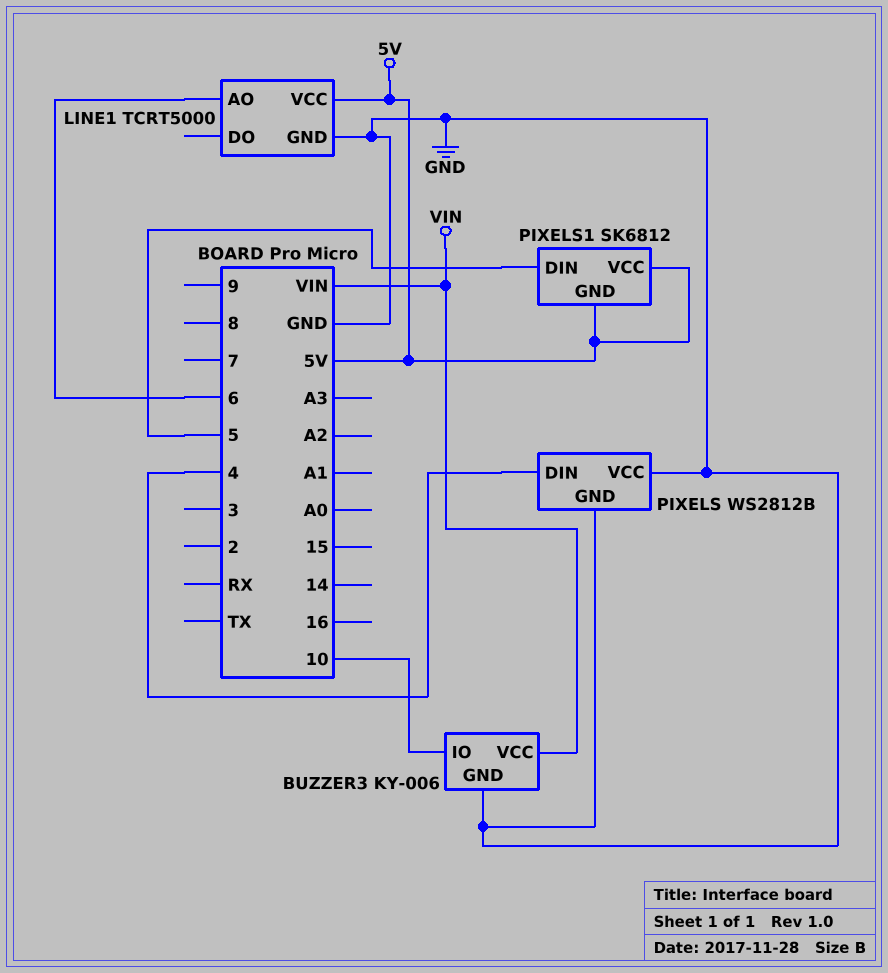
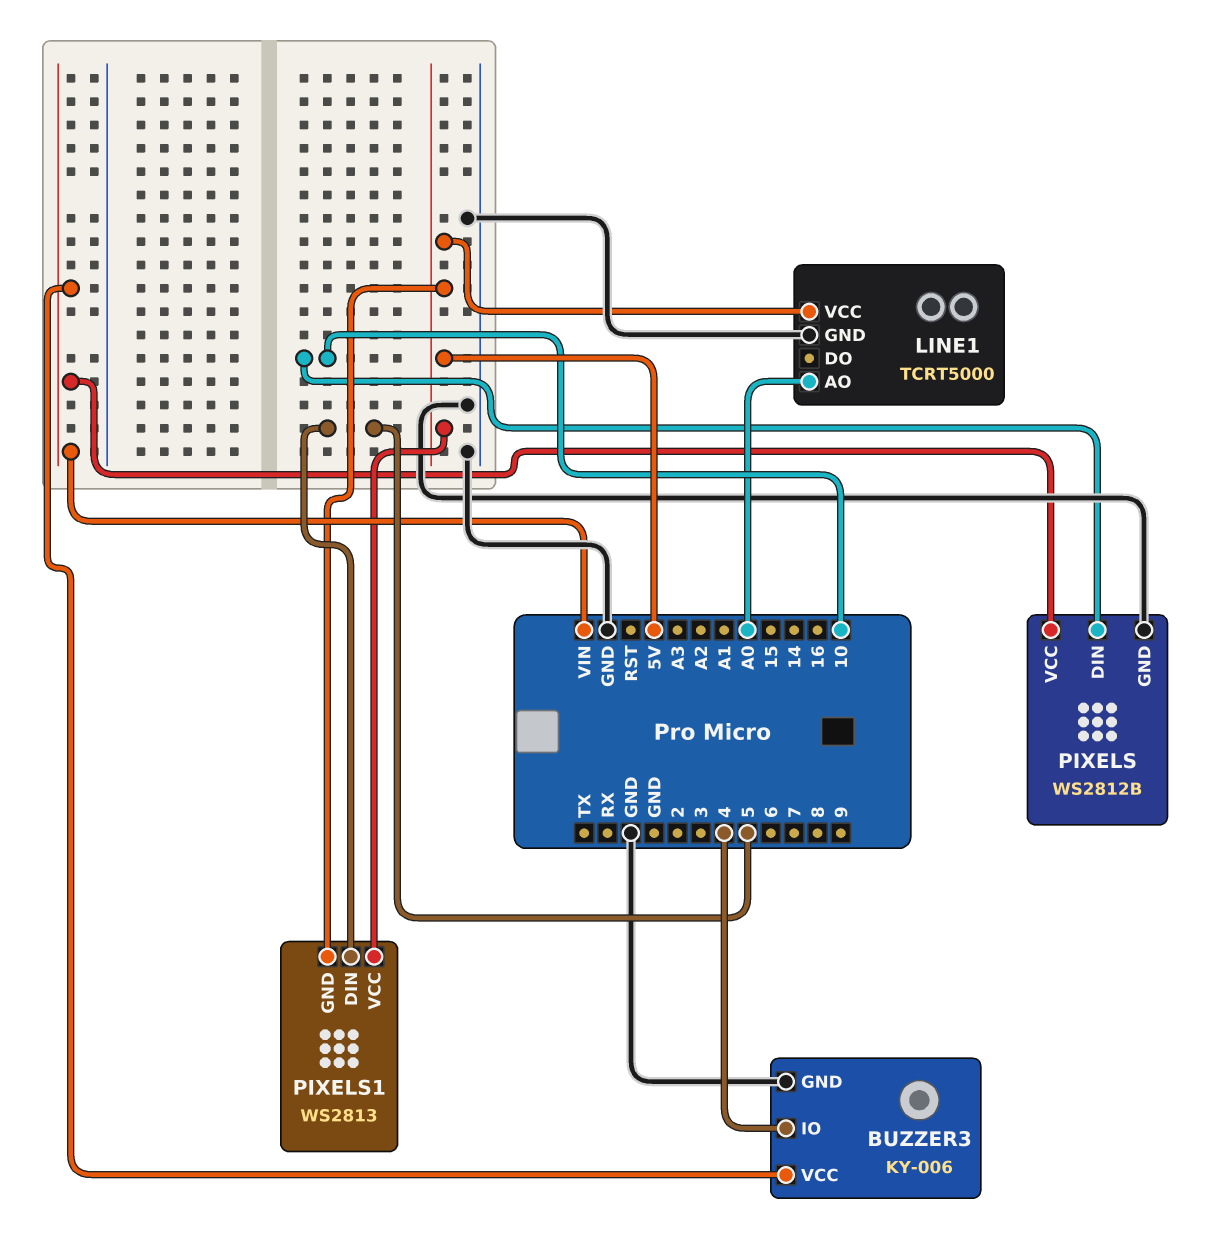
BUZZER3 pin IO: 10 -> 4
LINE1 pin AO: 6 -> A0
PIXELS pin DIN: 4 -> 10
PIXELS pin VCC: GND -> VIN
PIXELS1: SK6812 -> WS2813

